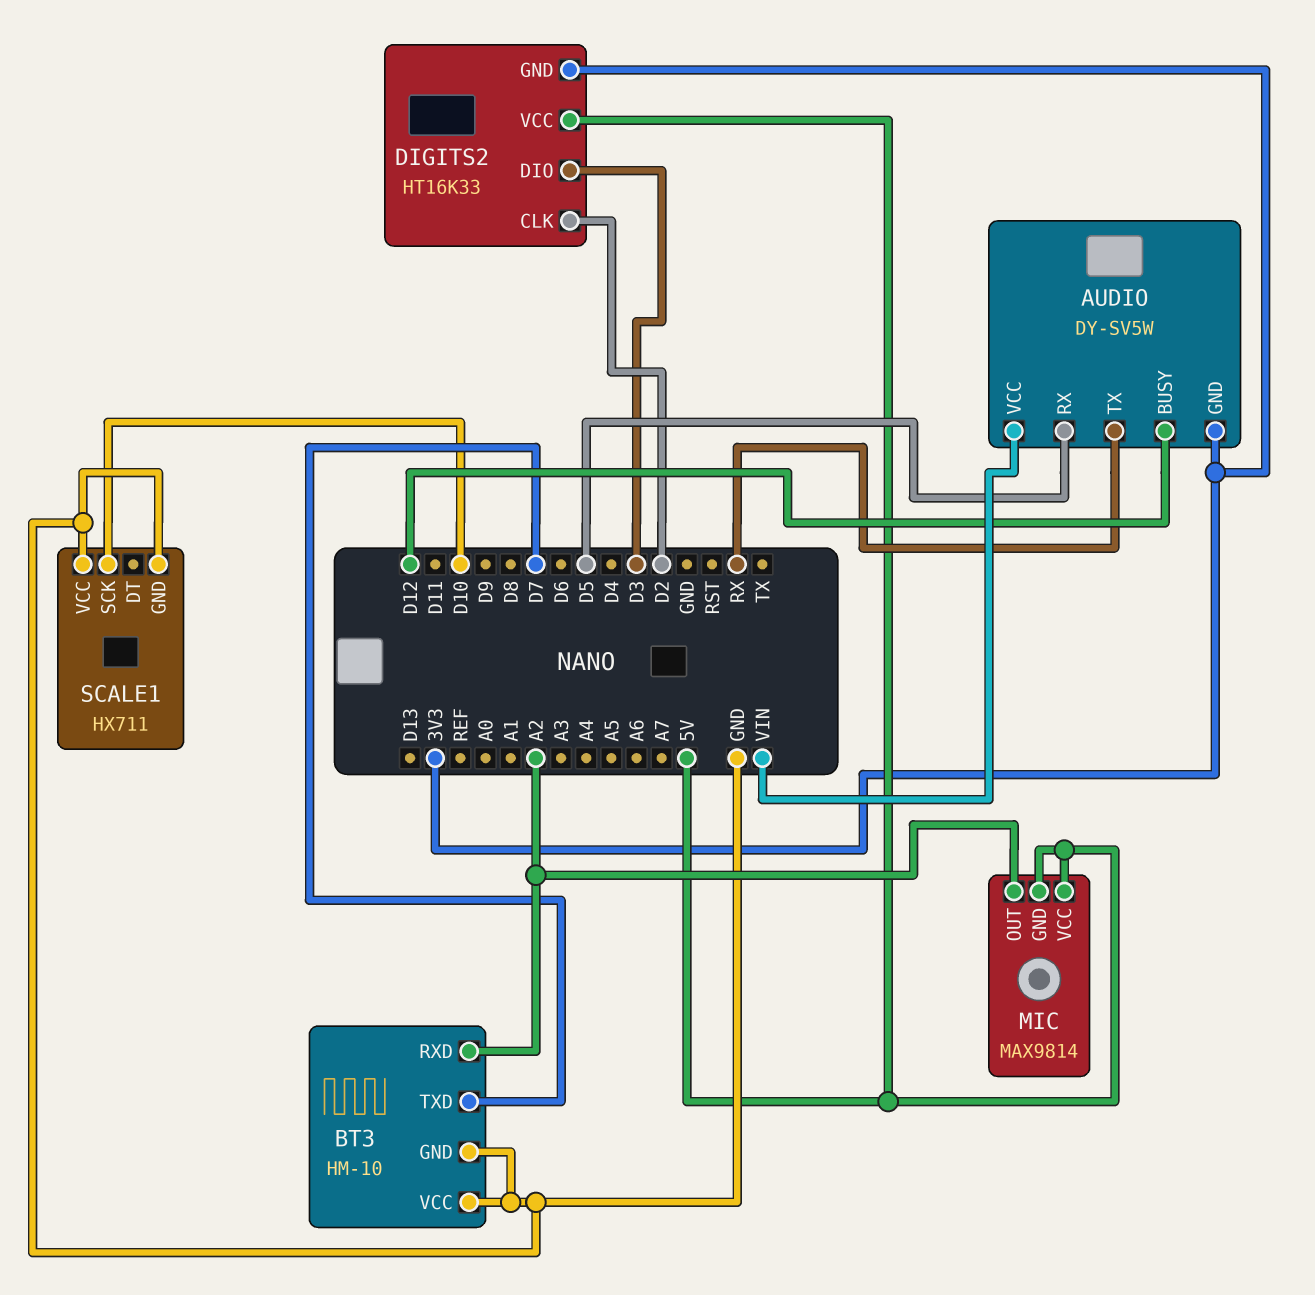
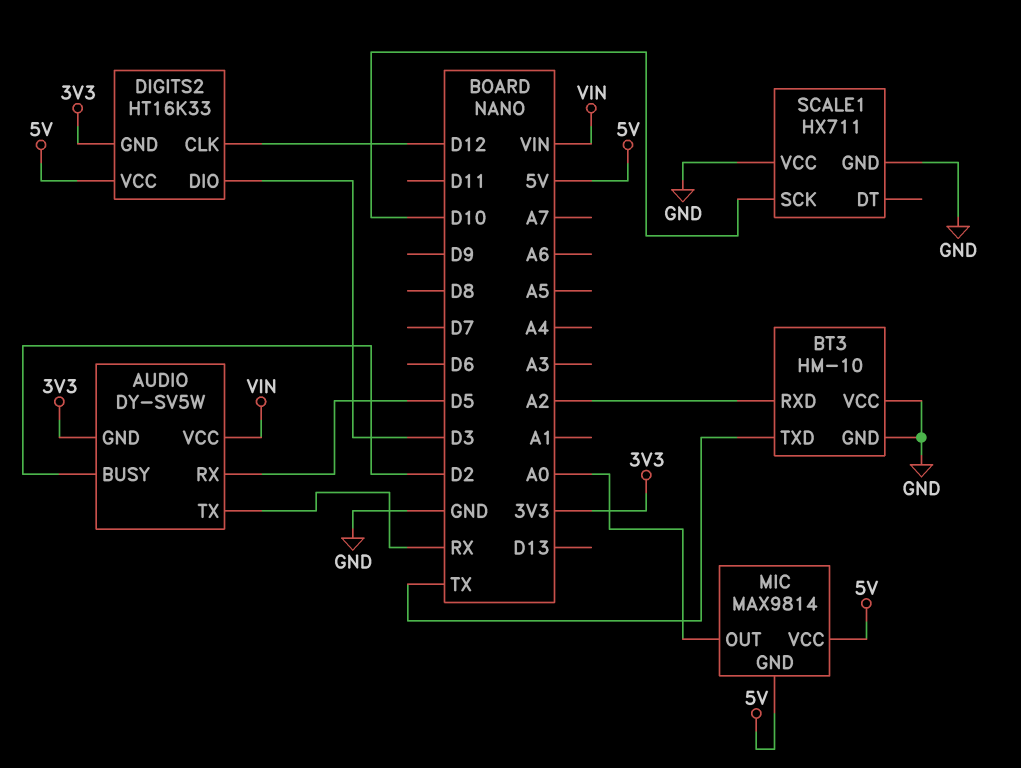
AUDIO pin BUSY: D12 -> D2
BT3 pin TXD: D7 -> TX
DIGITS2 pin CLK: D2 -> D12
MIC pin OUT: A2 -> A0

